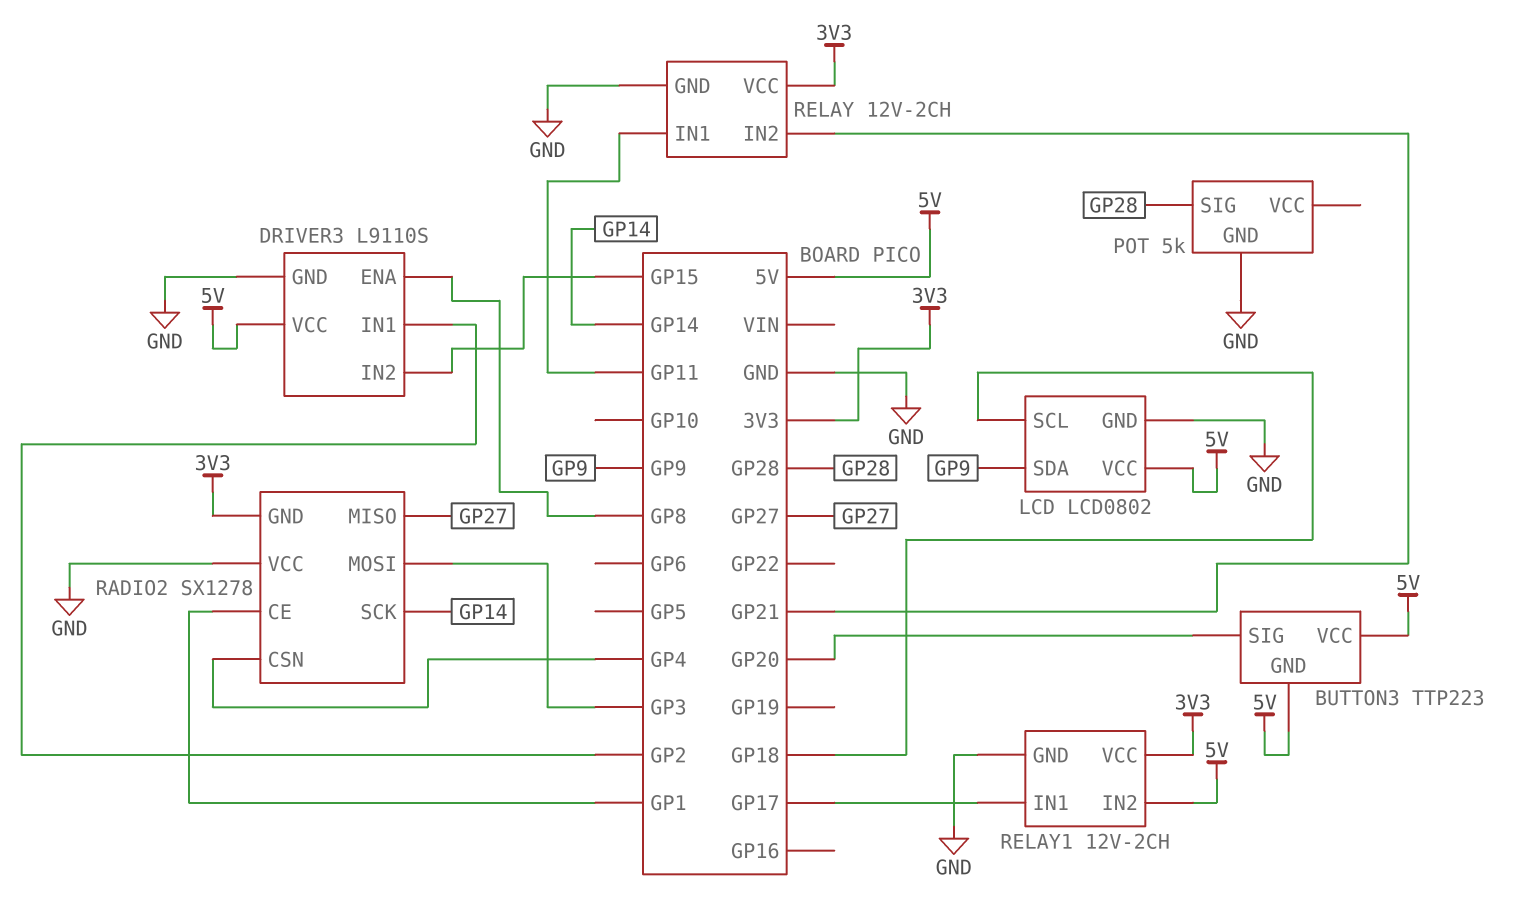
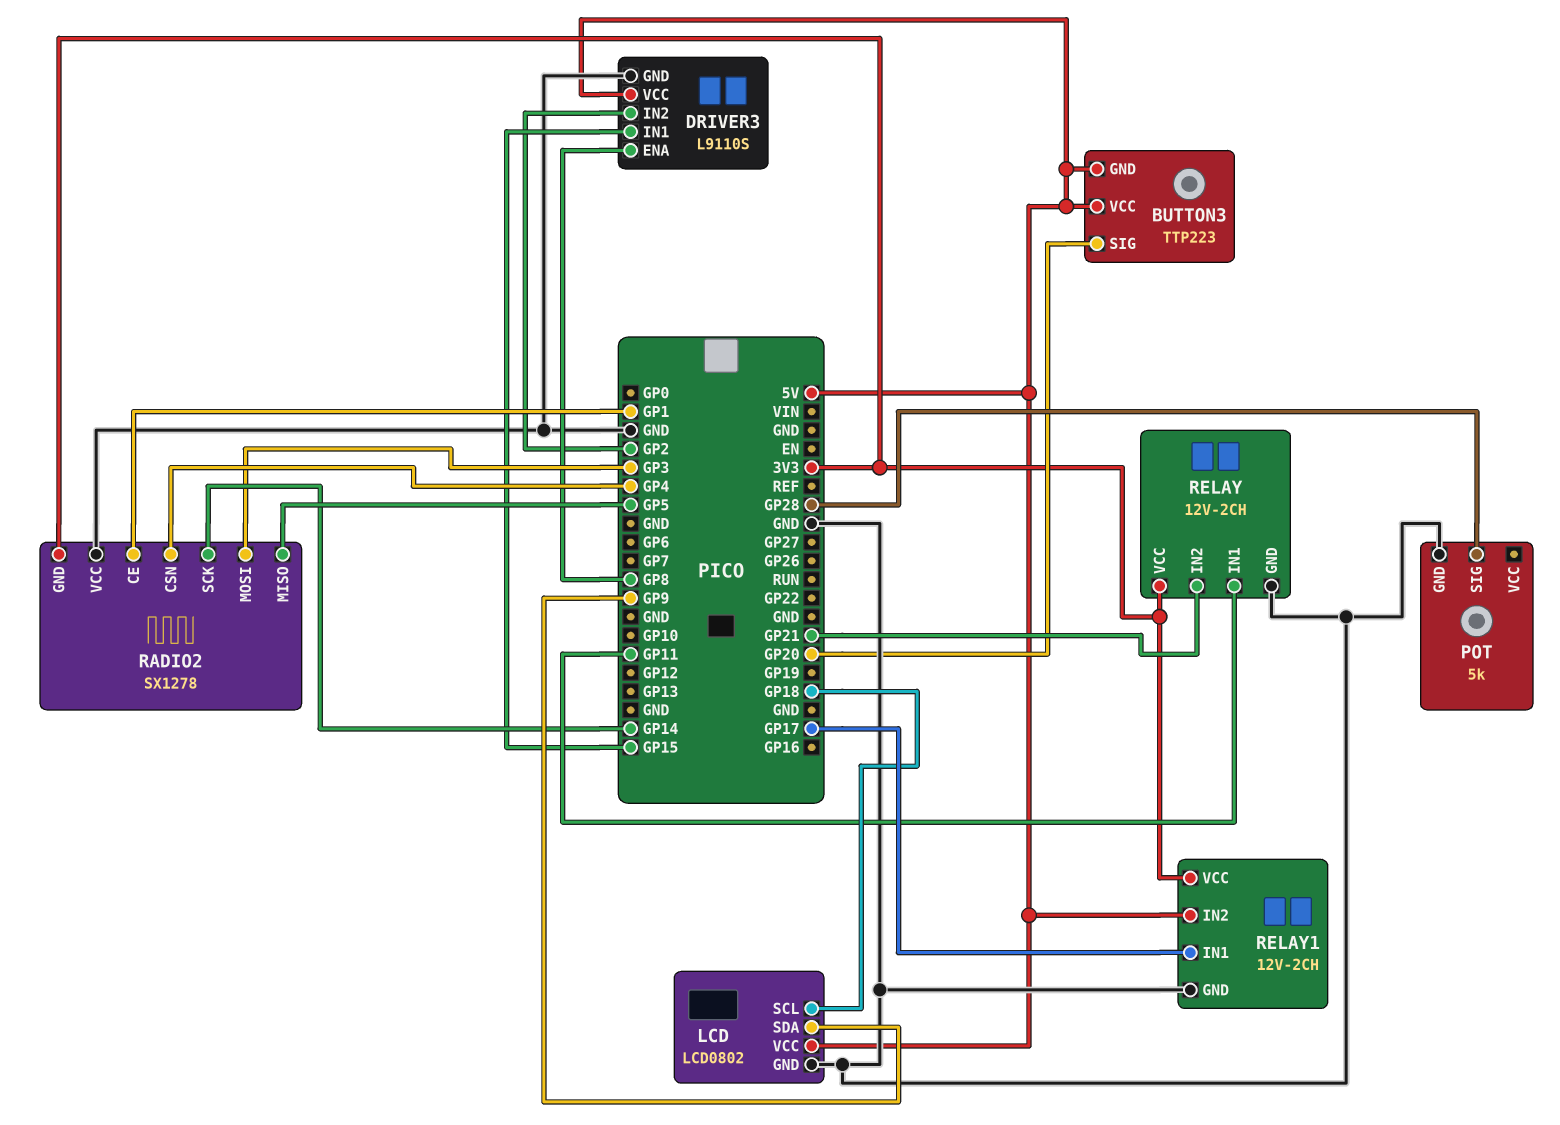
DRIVER3 pin IN1: GP2 -> GP15
DRIVER3 pin IN2: GP15 -> GP2
RADIO2 pin MISO: GP27 -> GP5

